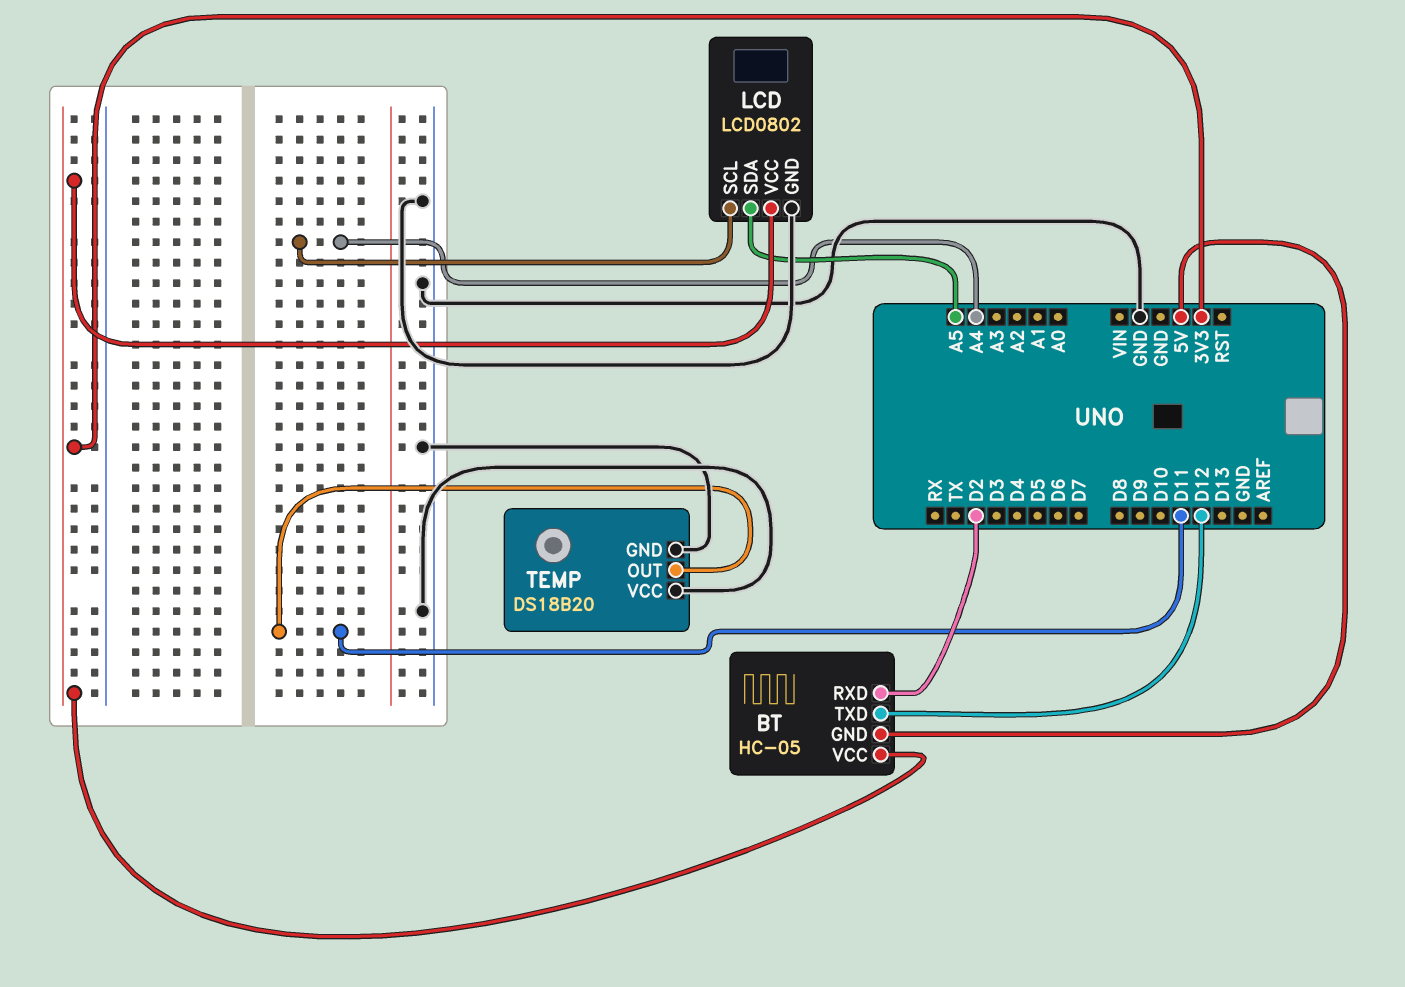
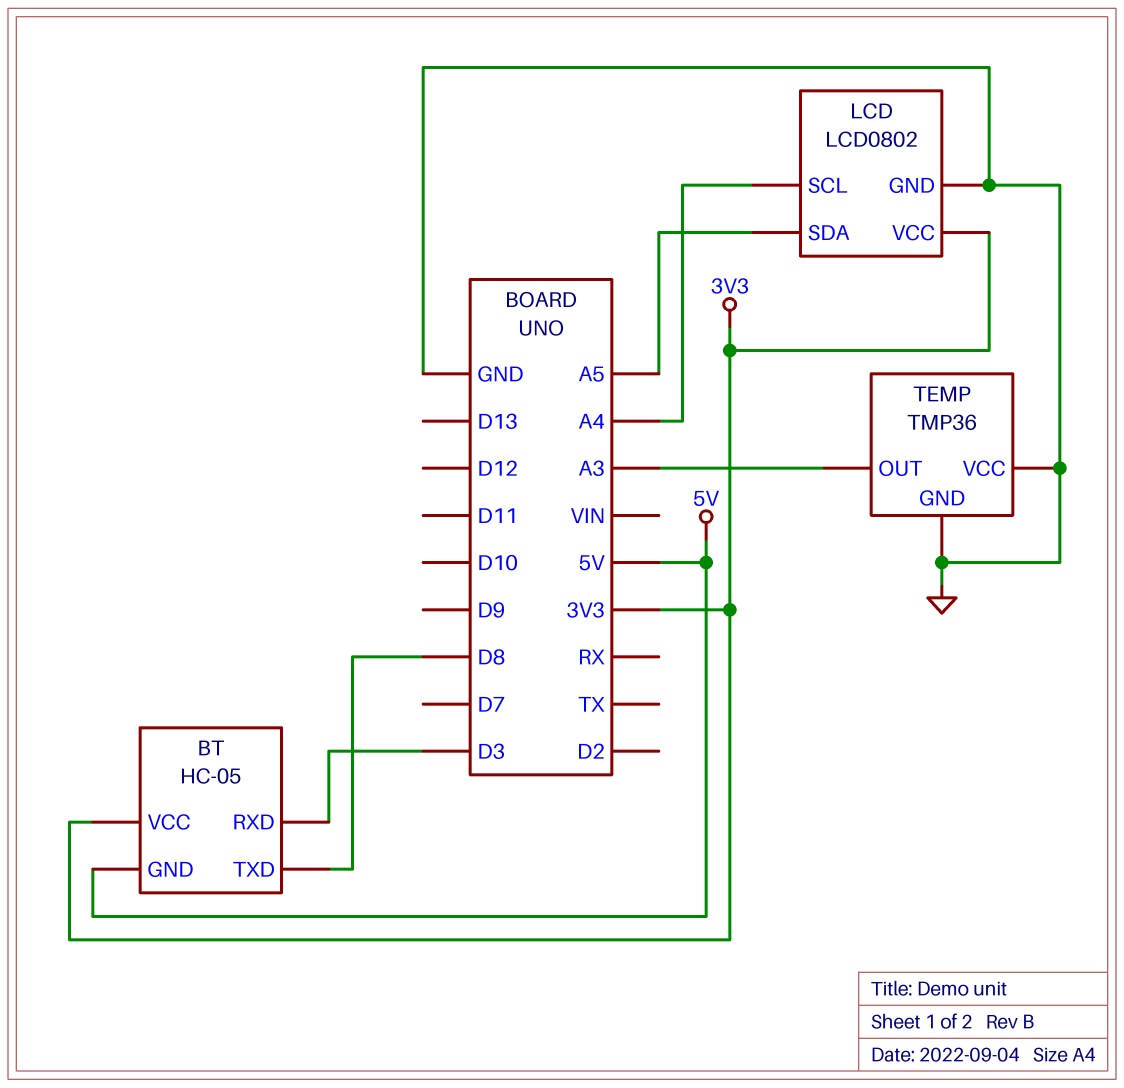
BT pin RXD: D2 -> D3
BT pin TXD: D12 -> D8
TEMP: DS18B20 -> TMP36
TEMP pin OUT: D11 -> A3

